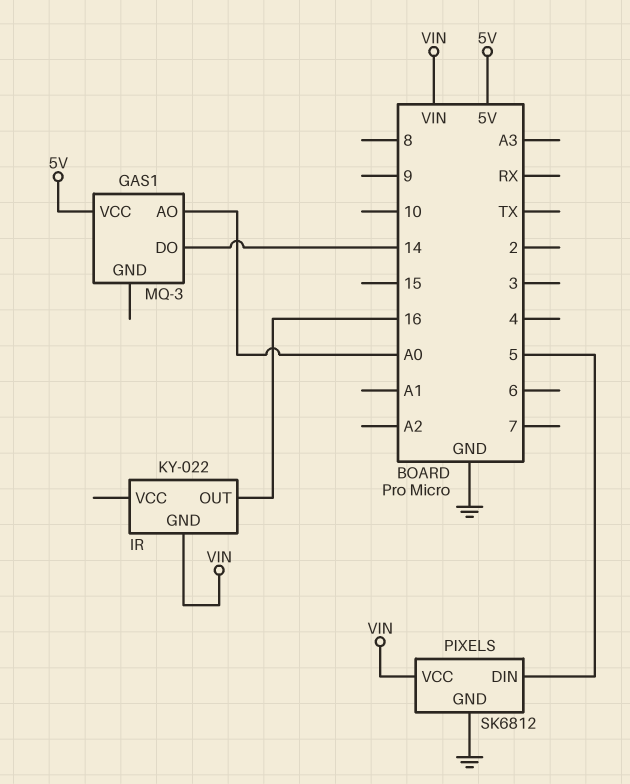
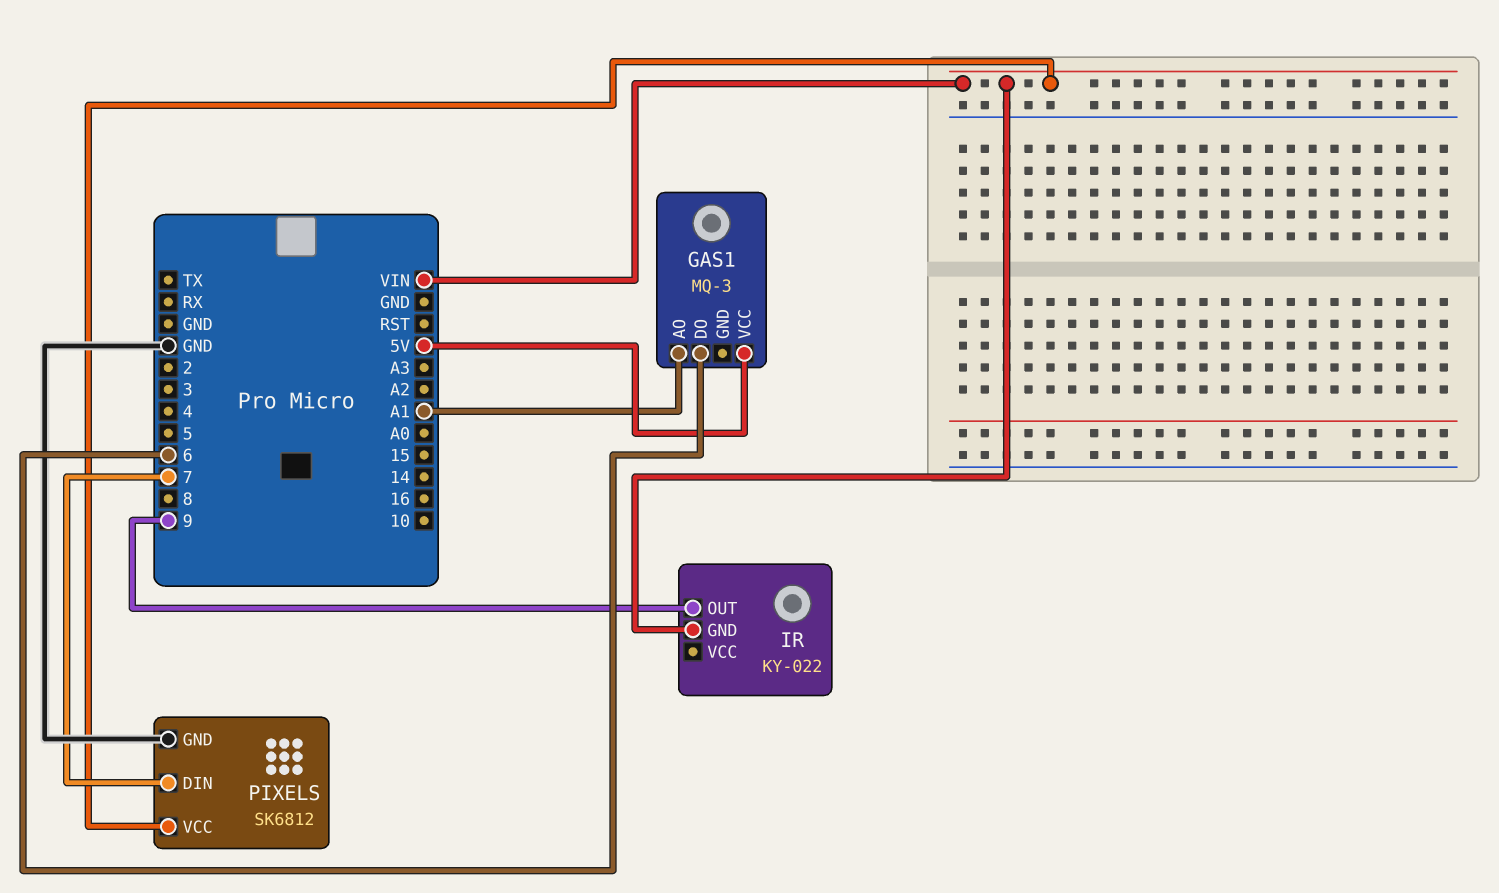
GAS1 pin AO: A0 -> A1
GAS1 pin DO: 14 -> 6
IR pin OUT: 16 -> 9
PIXELS pin DIN: 5 -> 7

